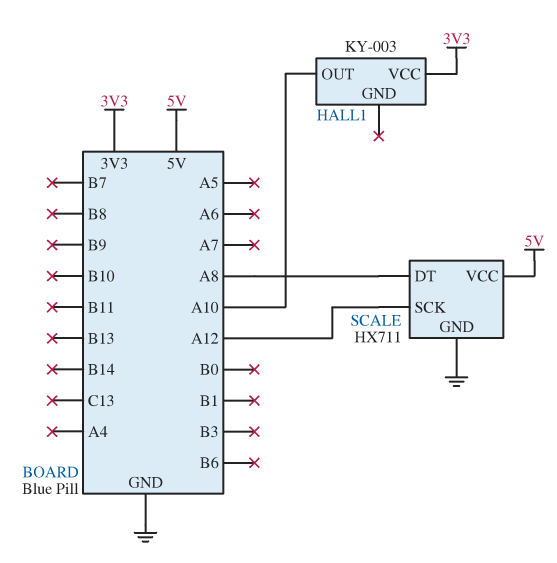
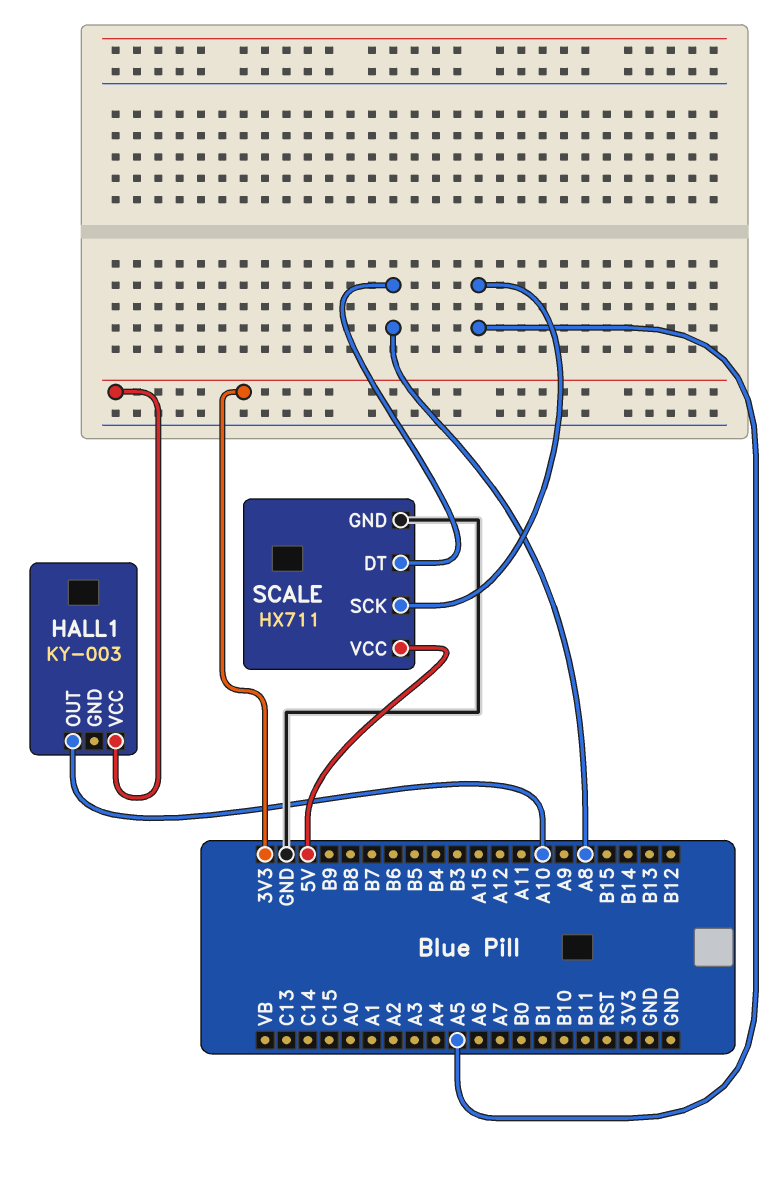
SCALE pin SCK: A12 -> A5

